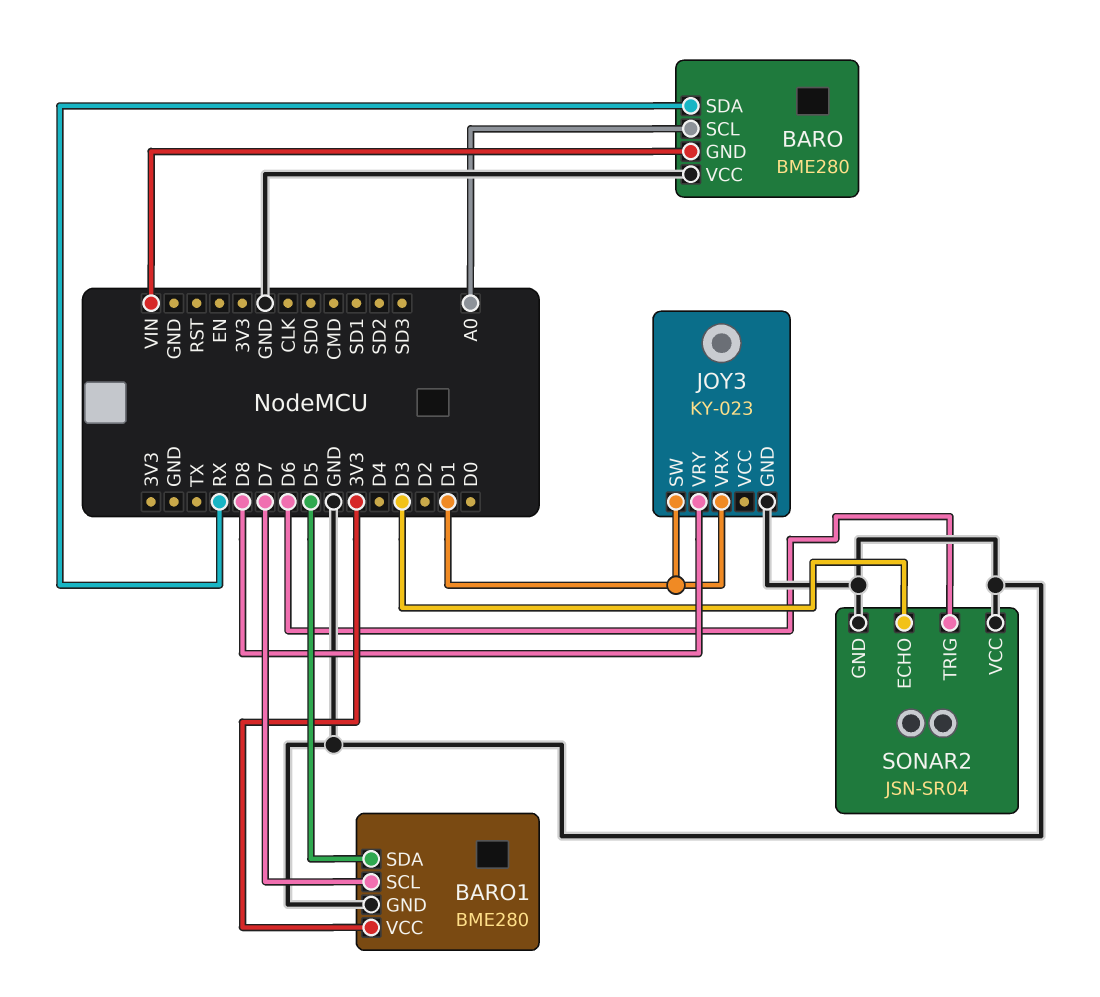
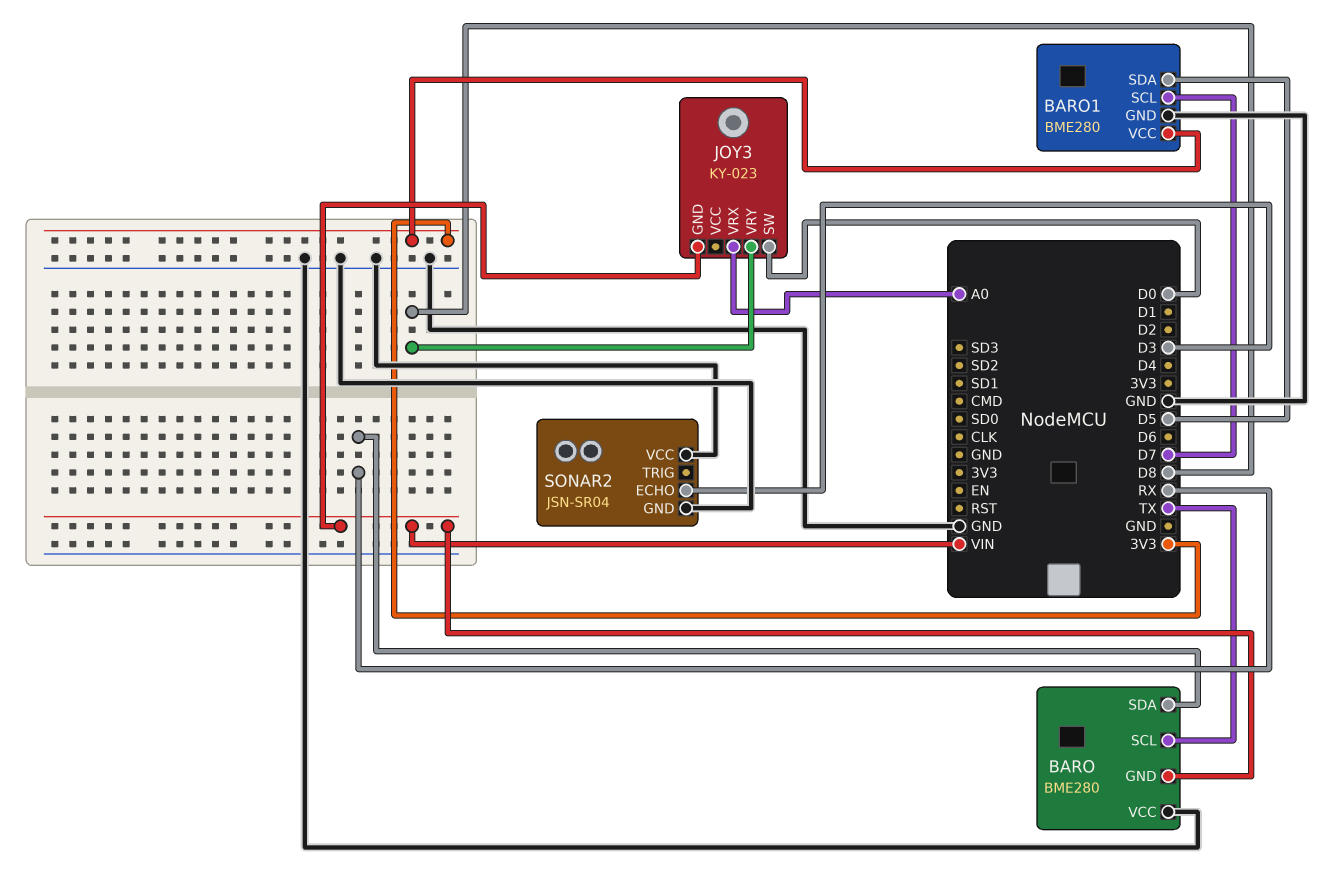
BARO pin SCL: A0 -> TX
JOY3 pin GND: GND -> VIN
JOY3 pin SW: D1 -> D0
JOY3 pin VRX: D1 -> A0
SONAR2 pin TRIG: D6 -> none

